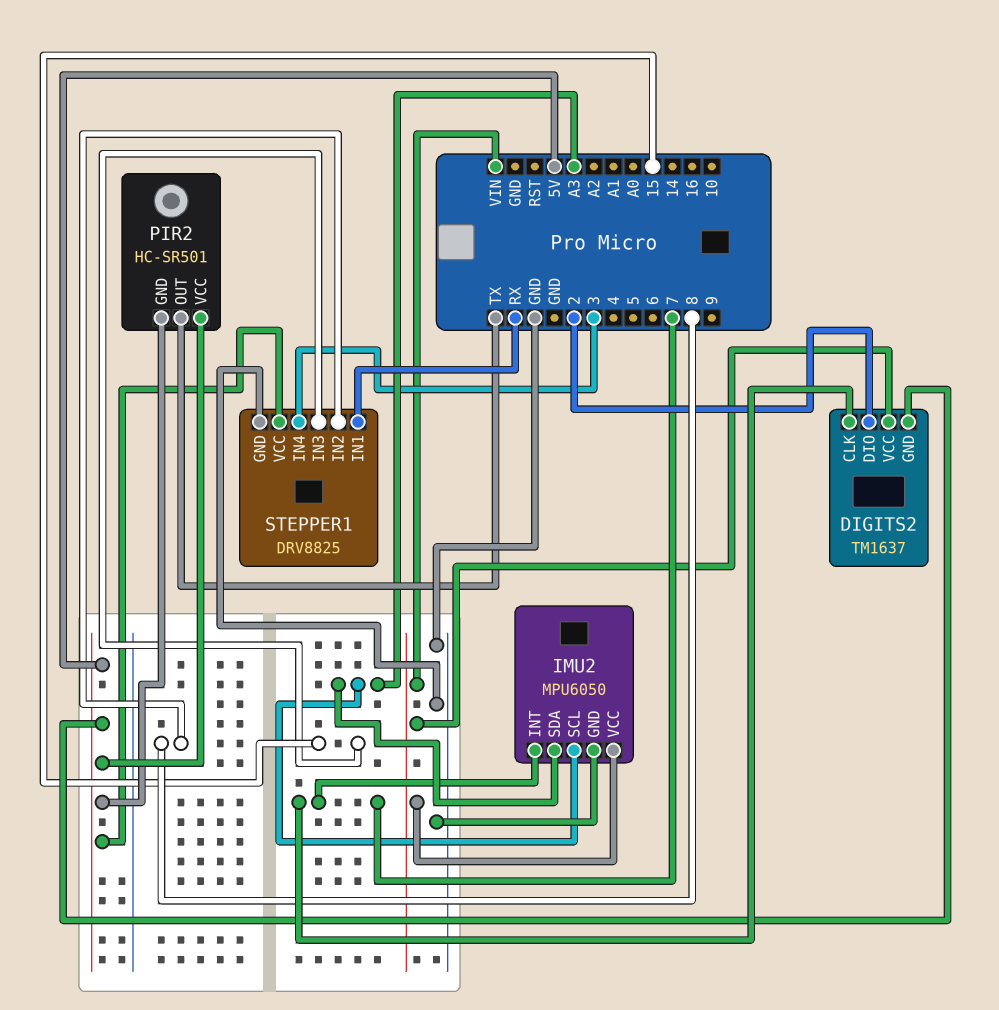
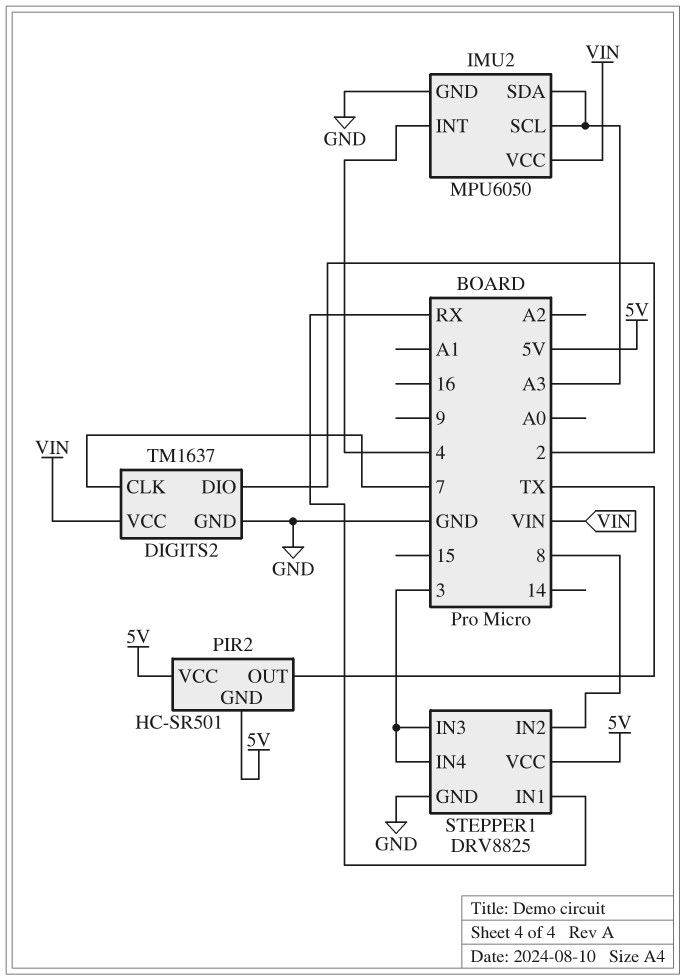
DIGITS2 pin GND: 5V -> GND
IMU2 pin INT: 7 -> 4
STEPPER1 pin IN3: 15 -> 3

